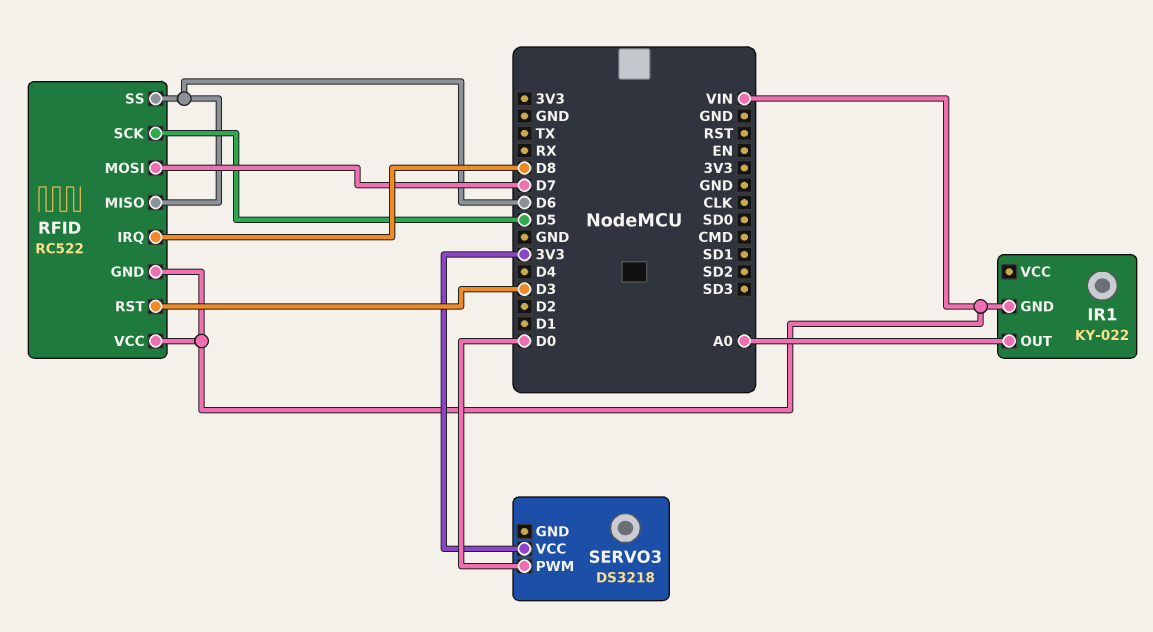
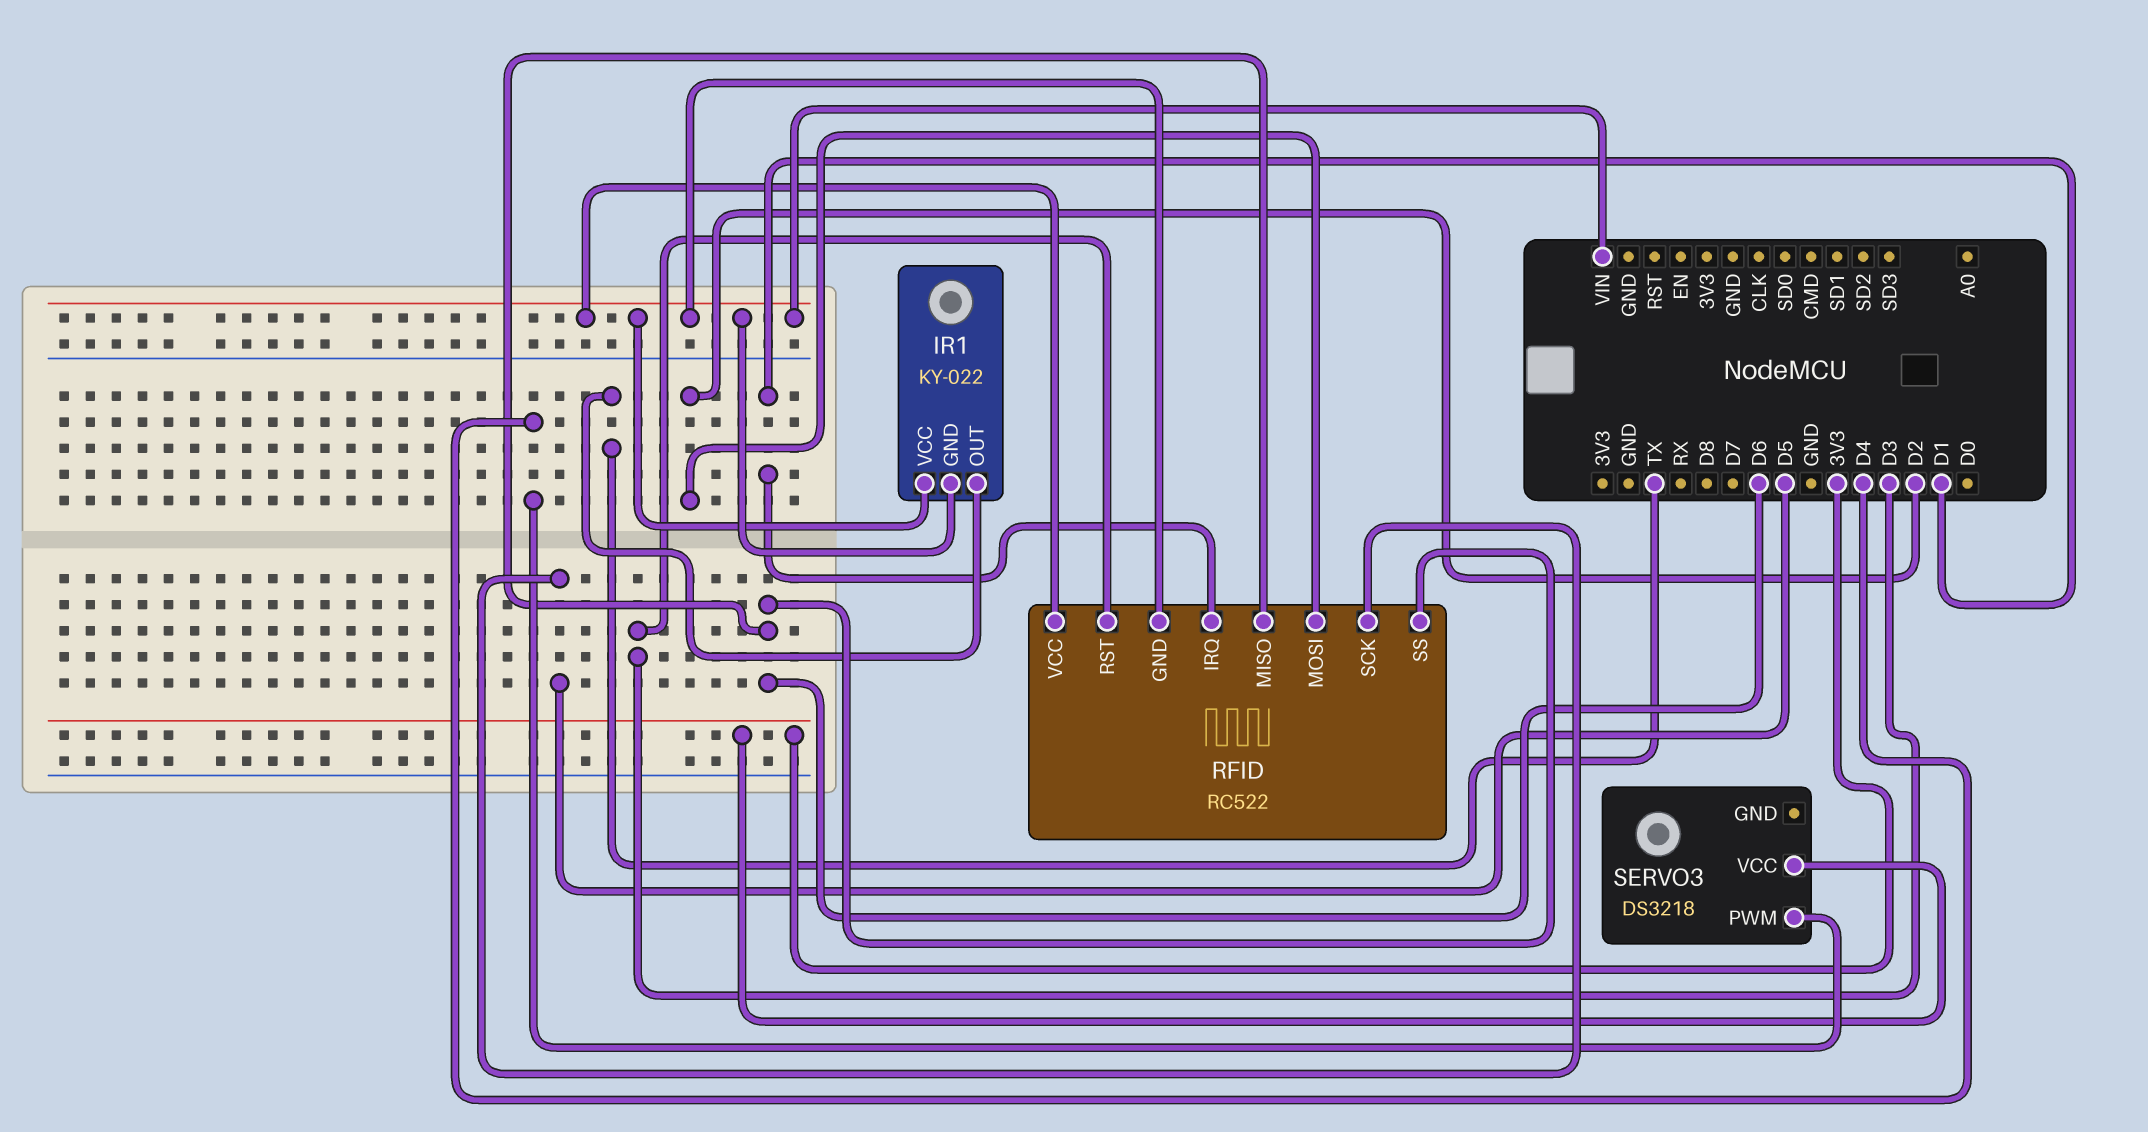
IR1 pin OUT: A0 -> TX
IR1 pin VCC: none -> VIN
RFID pin IRQ: D8 -> D1
RFID pin MOSI: D7 -> D2
SERVO3 pin PWM: D0 -> D4

